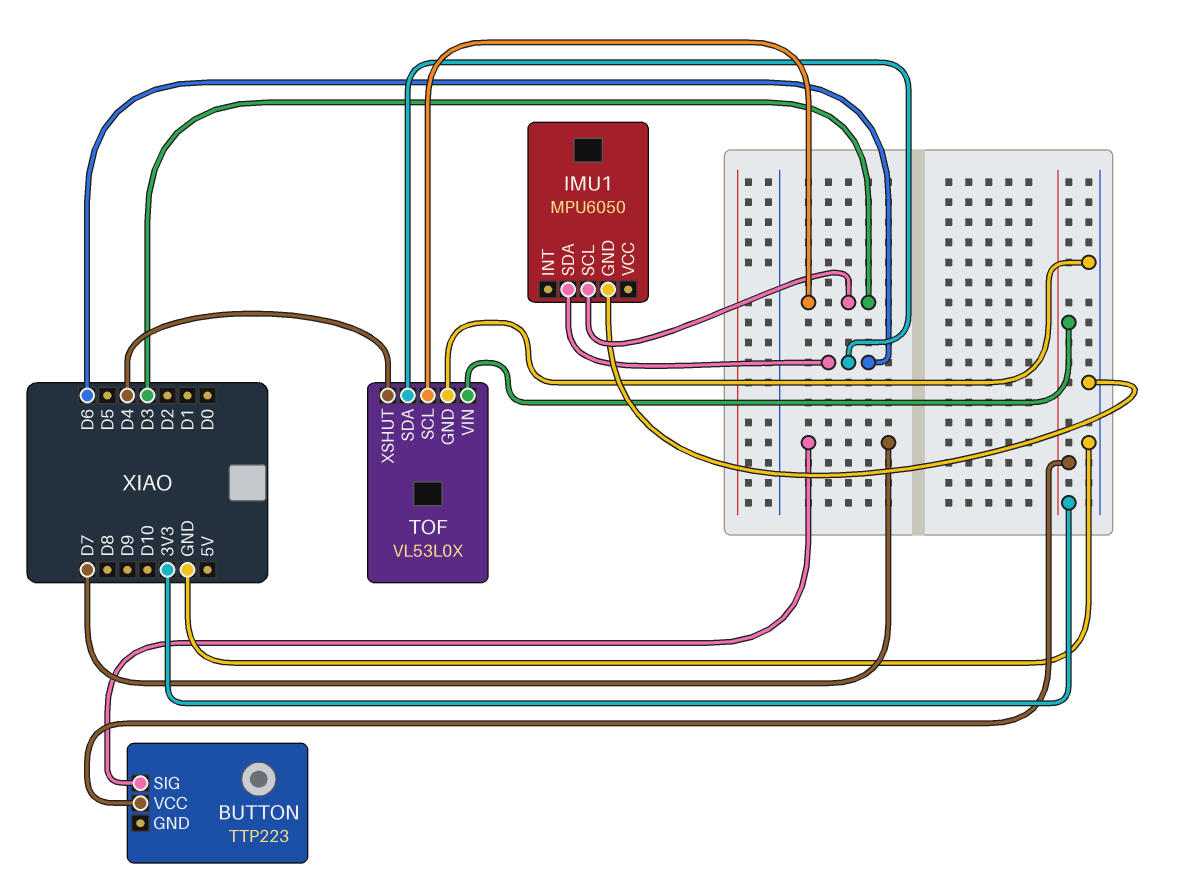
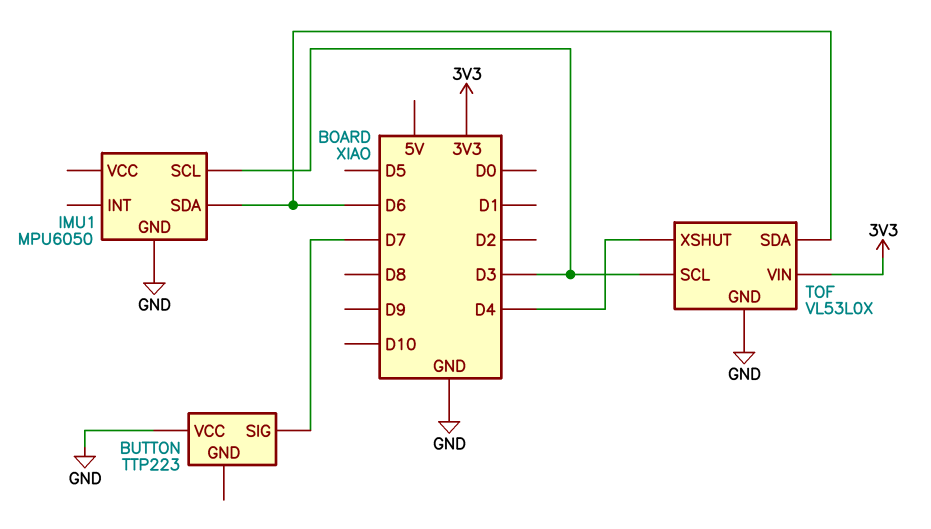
BUTTON pin VCC: 3V3 -> GND

